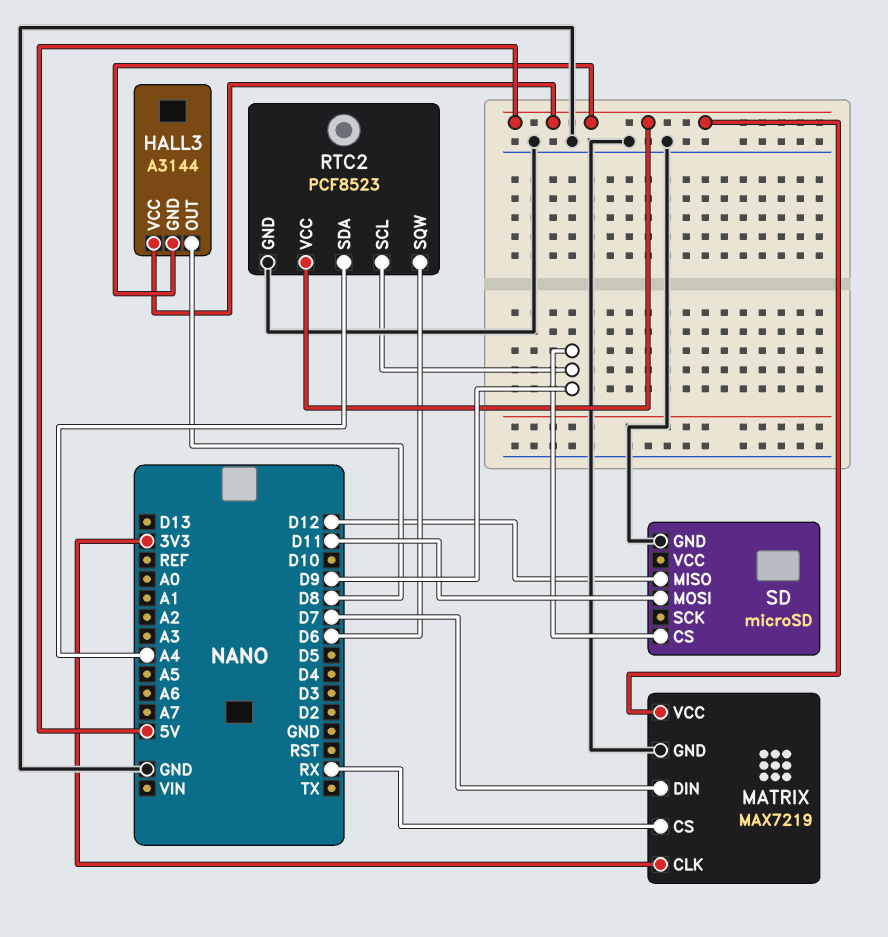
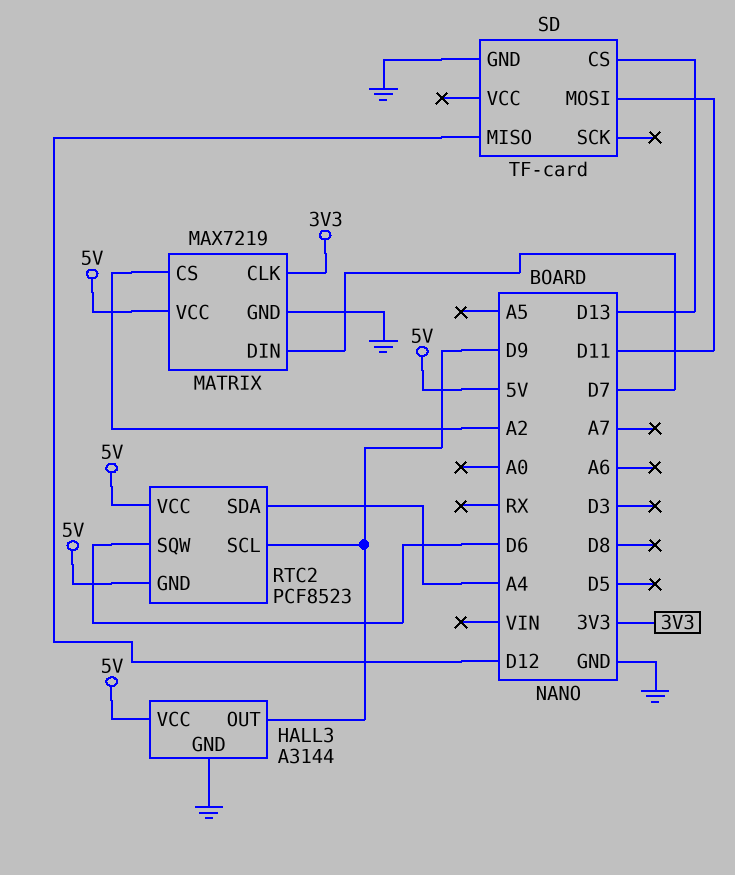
HALL3 pin GND: 5V -> GND
HALL3 pin OUT: D8 -> D9
MATRIX pin CS: RX -> A2
RTC2 pin GND: GND -> 5V
SD: microSD -> TF-card
SD pin CS: D9 -> D13

